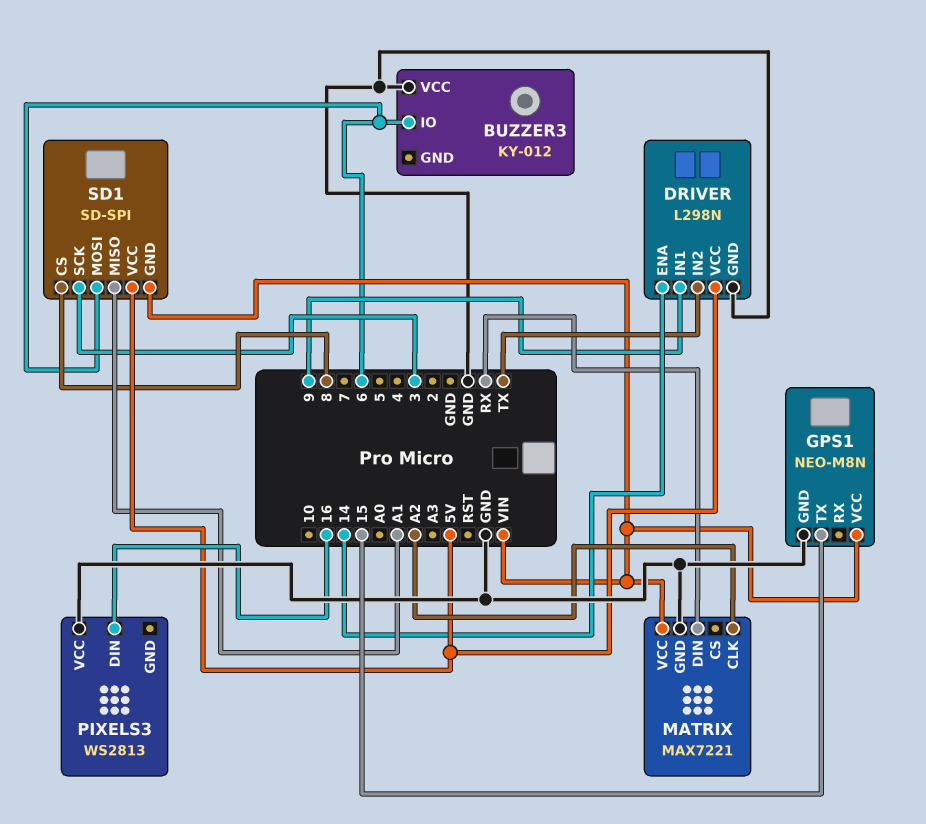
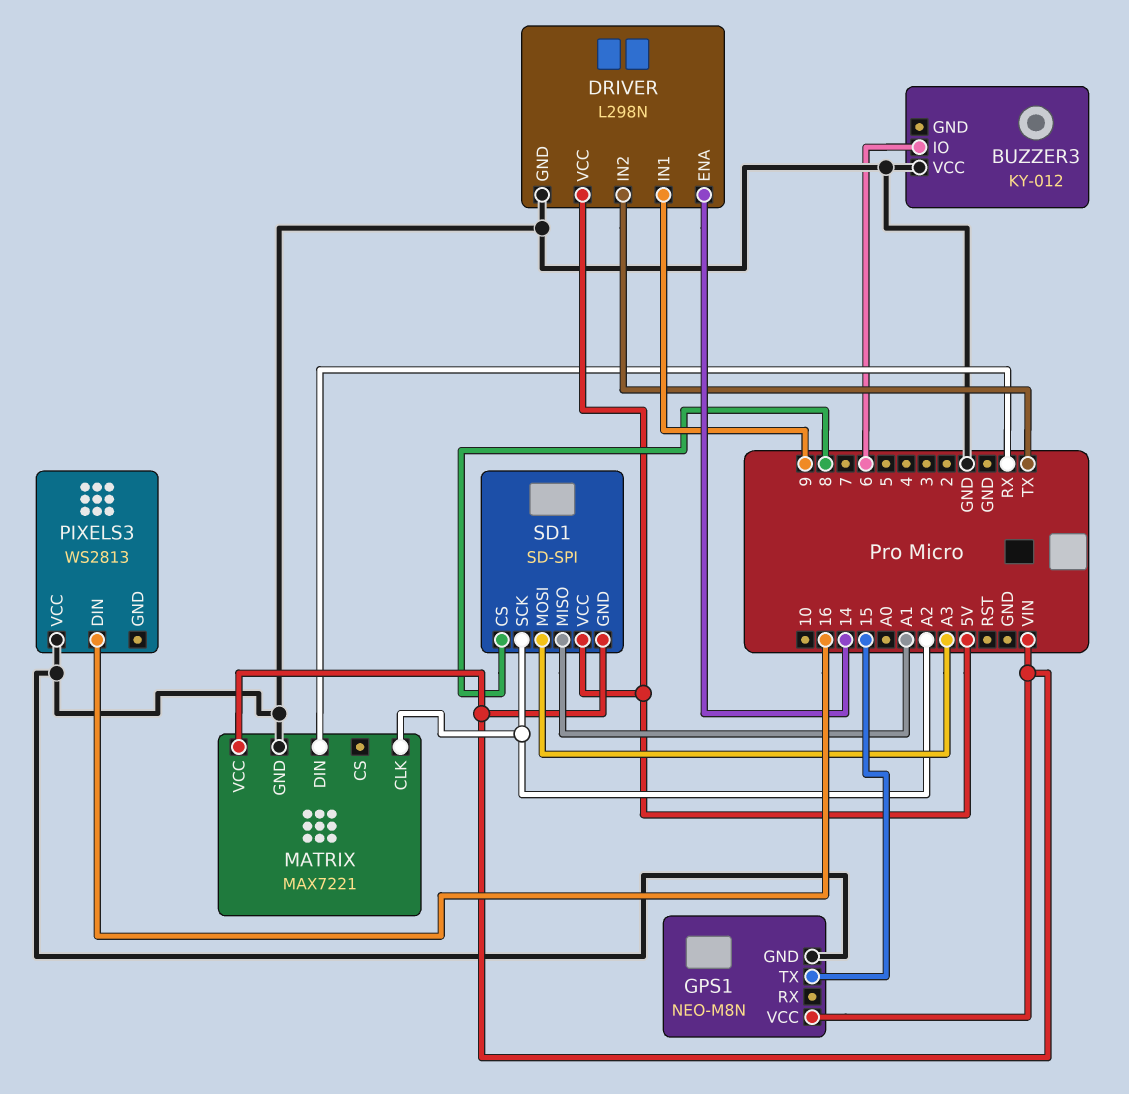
SD1 pin MOSI: 6 -> A3
SD1 pin SCK: 3 -> A2

